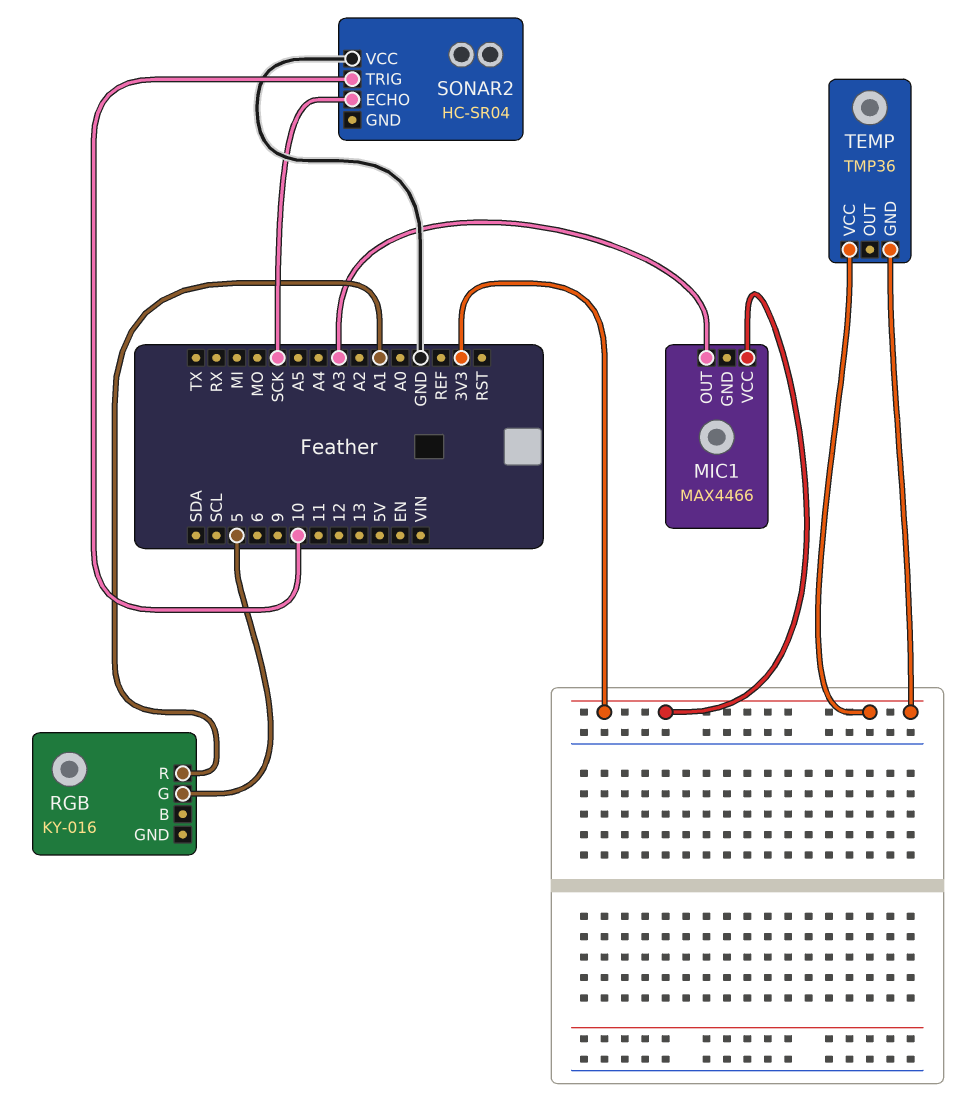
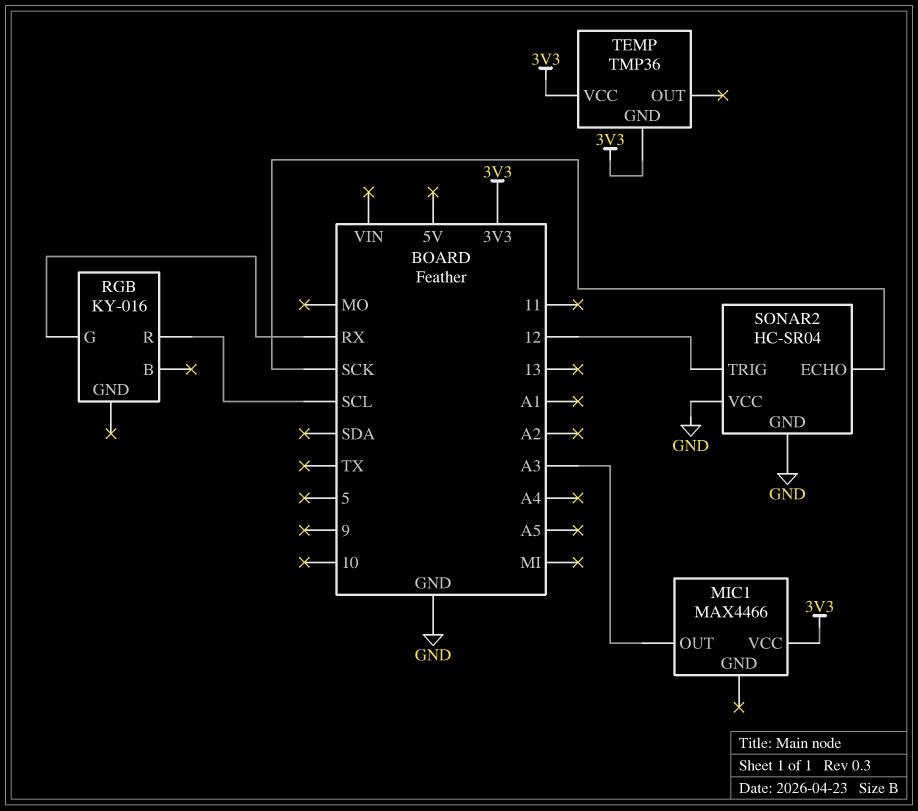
RGB pin G: 5 -> RX
RGB pin R: A1 -> SCL
SONAR2 pin GND: none -> GND
SONAR2 pin TRIG: 10 -> 12

